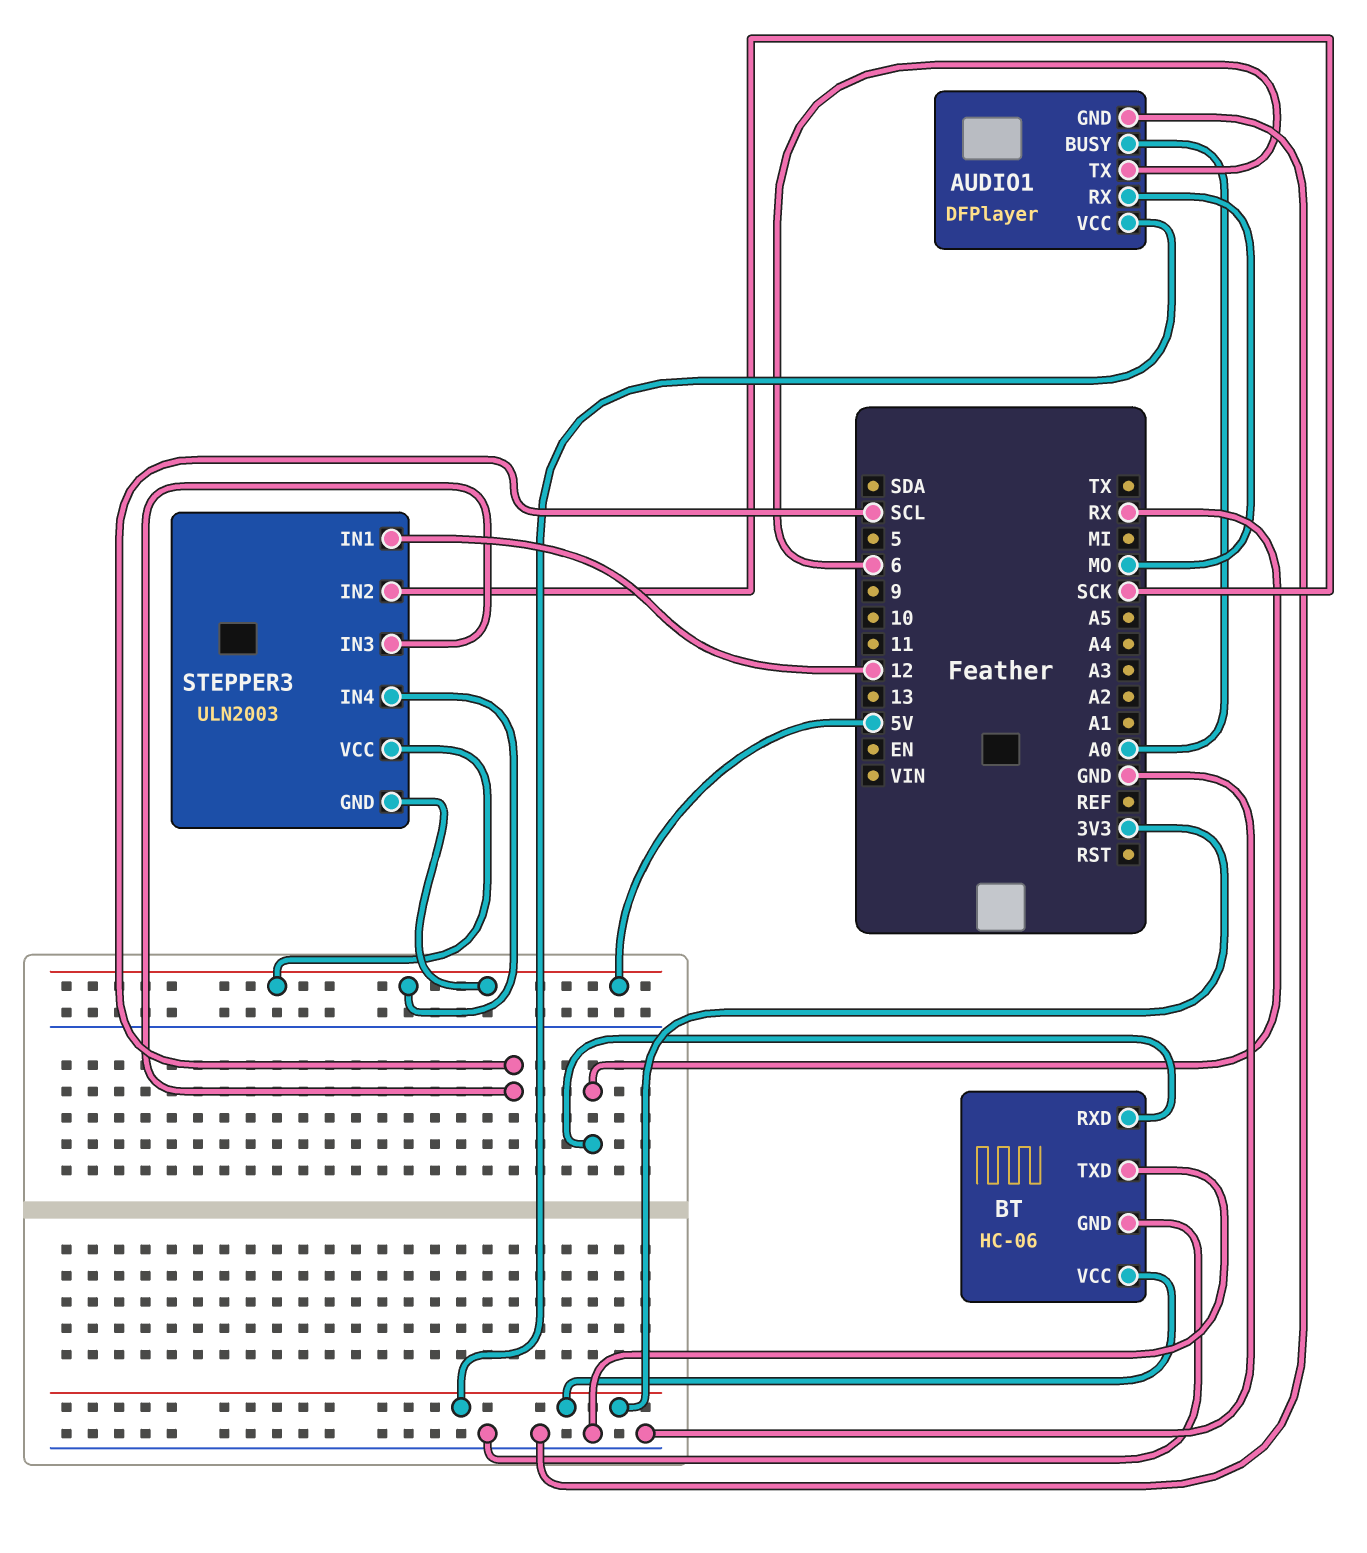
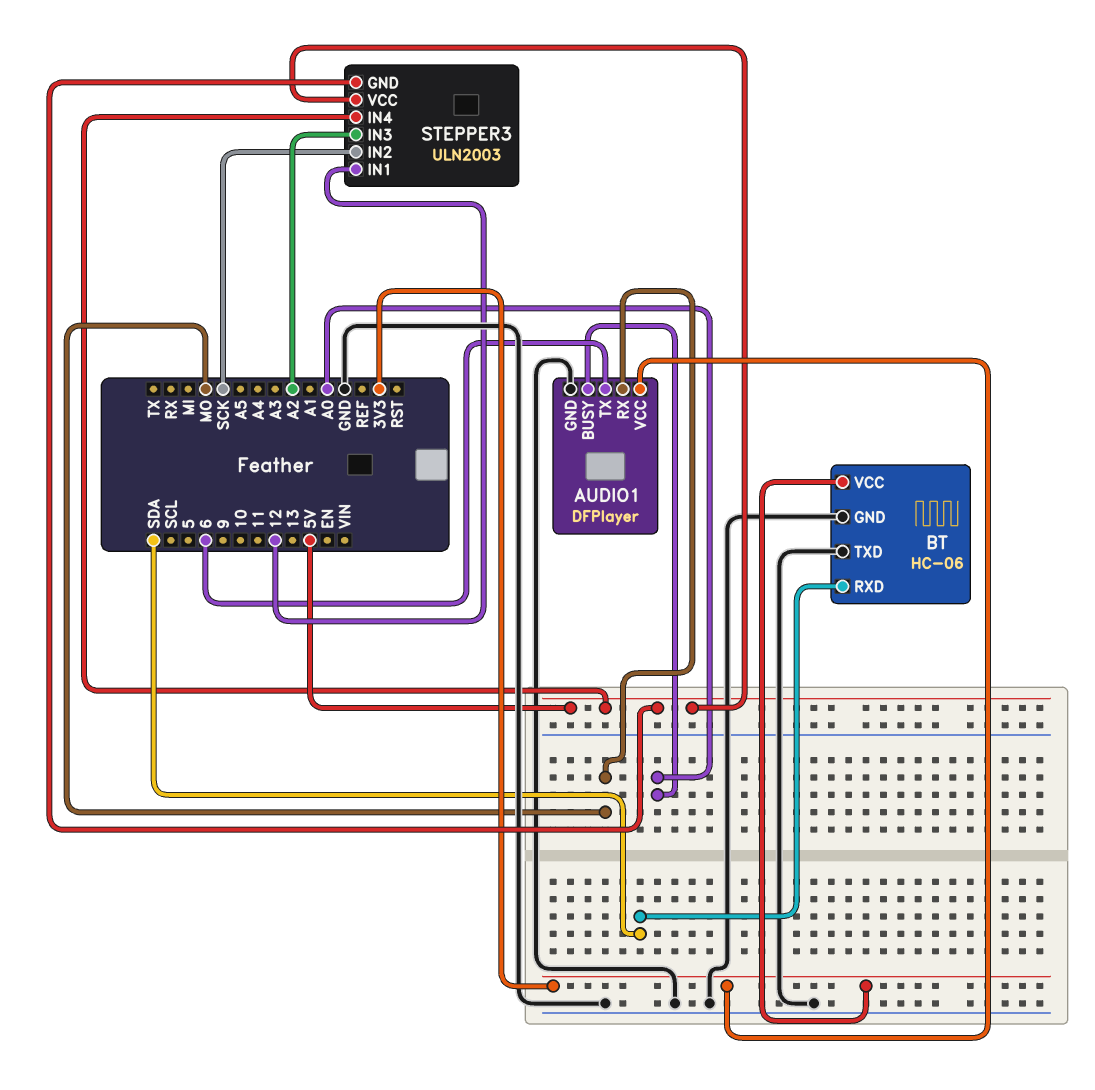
BT pin RXD: RX -> SDA
STEPPER3 pin IN3: SCL -> A2

